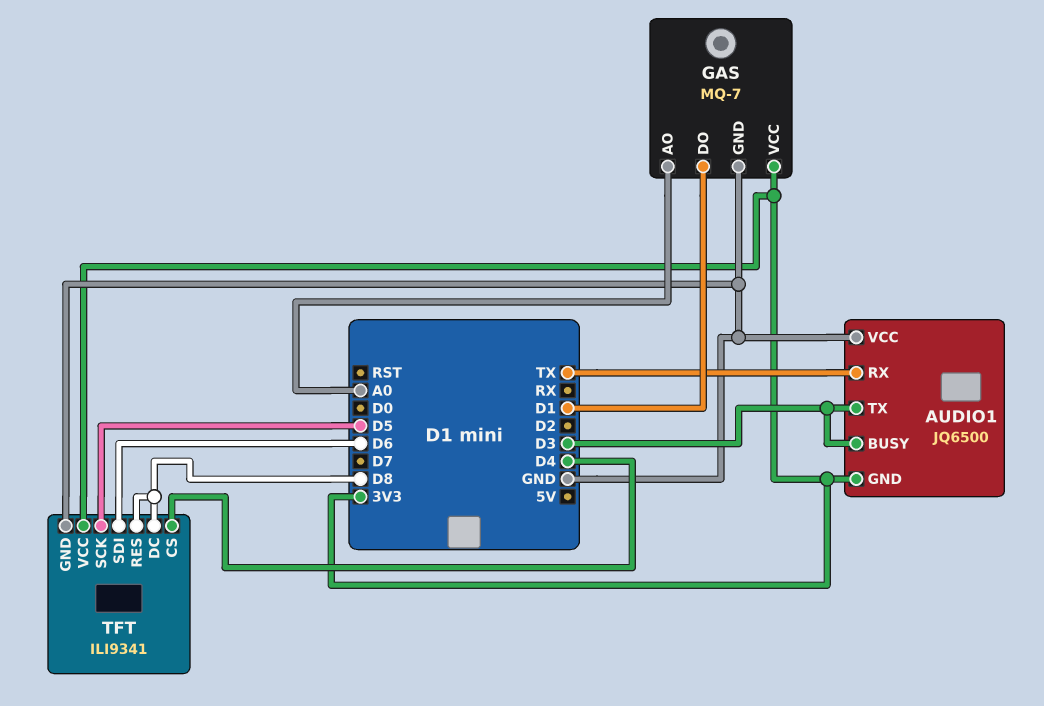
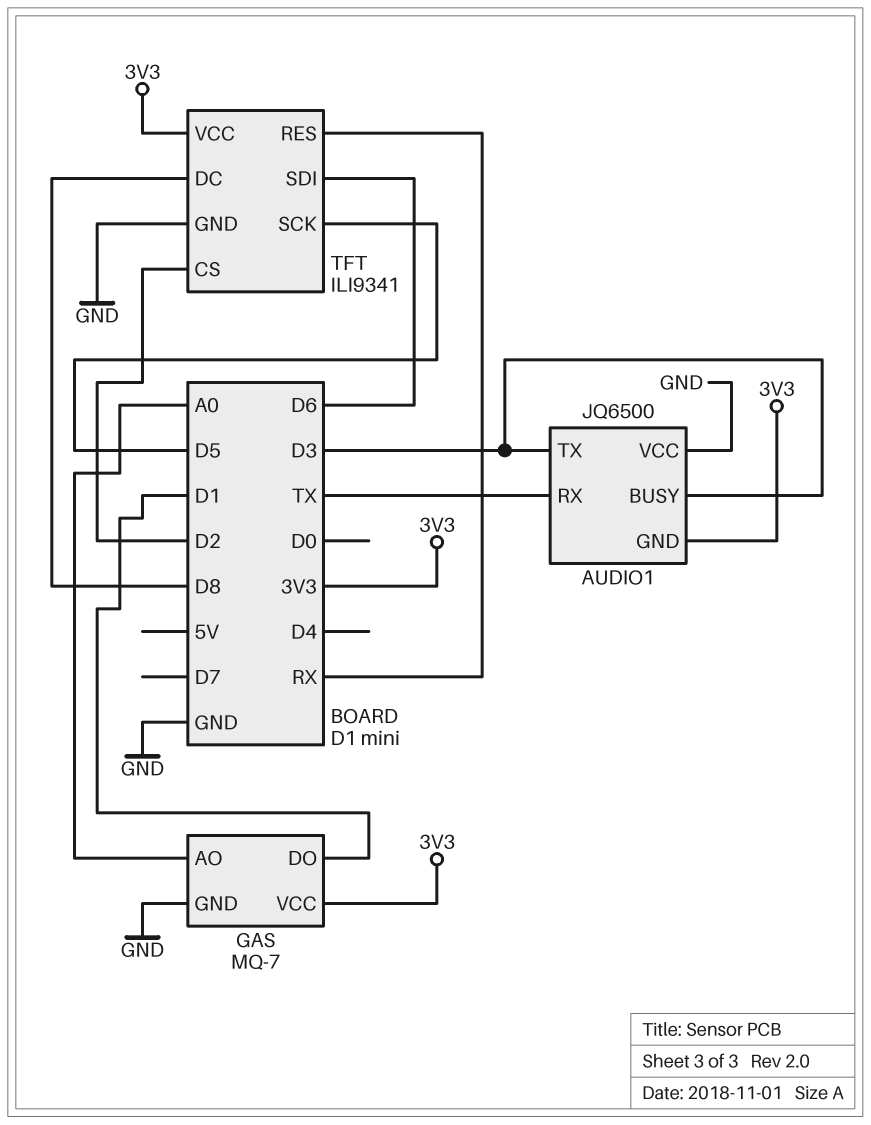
TFT pin CS: D4 -> D2
TFT pin RES: D8 -> RX

